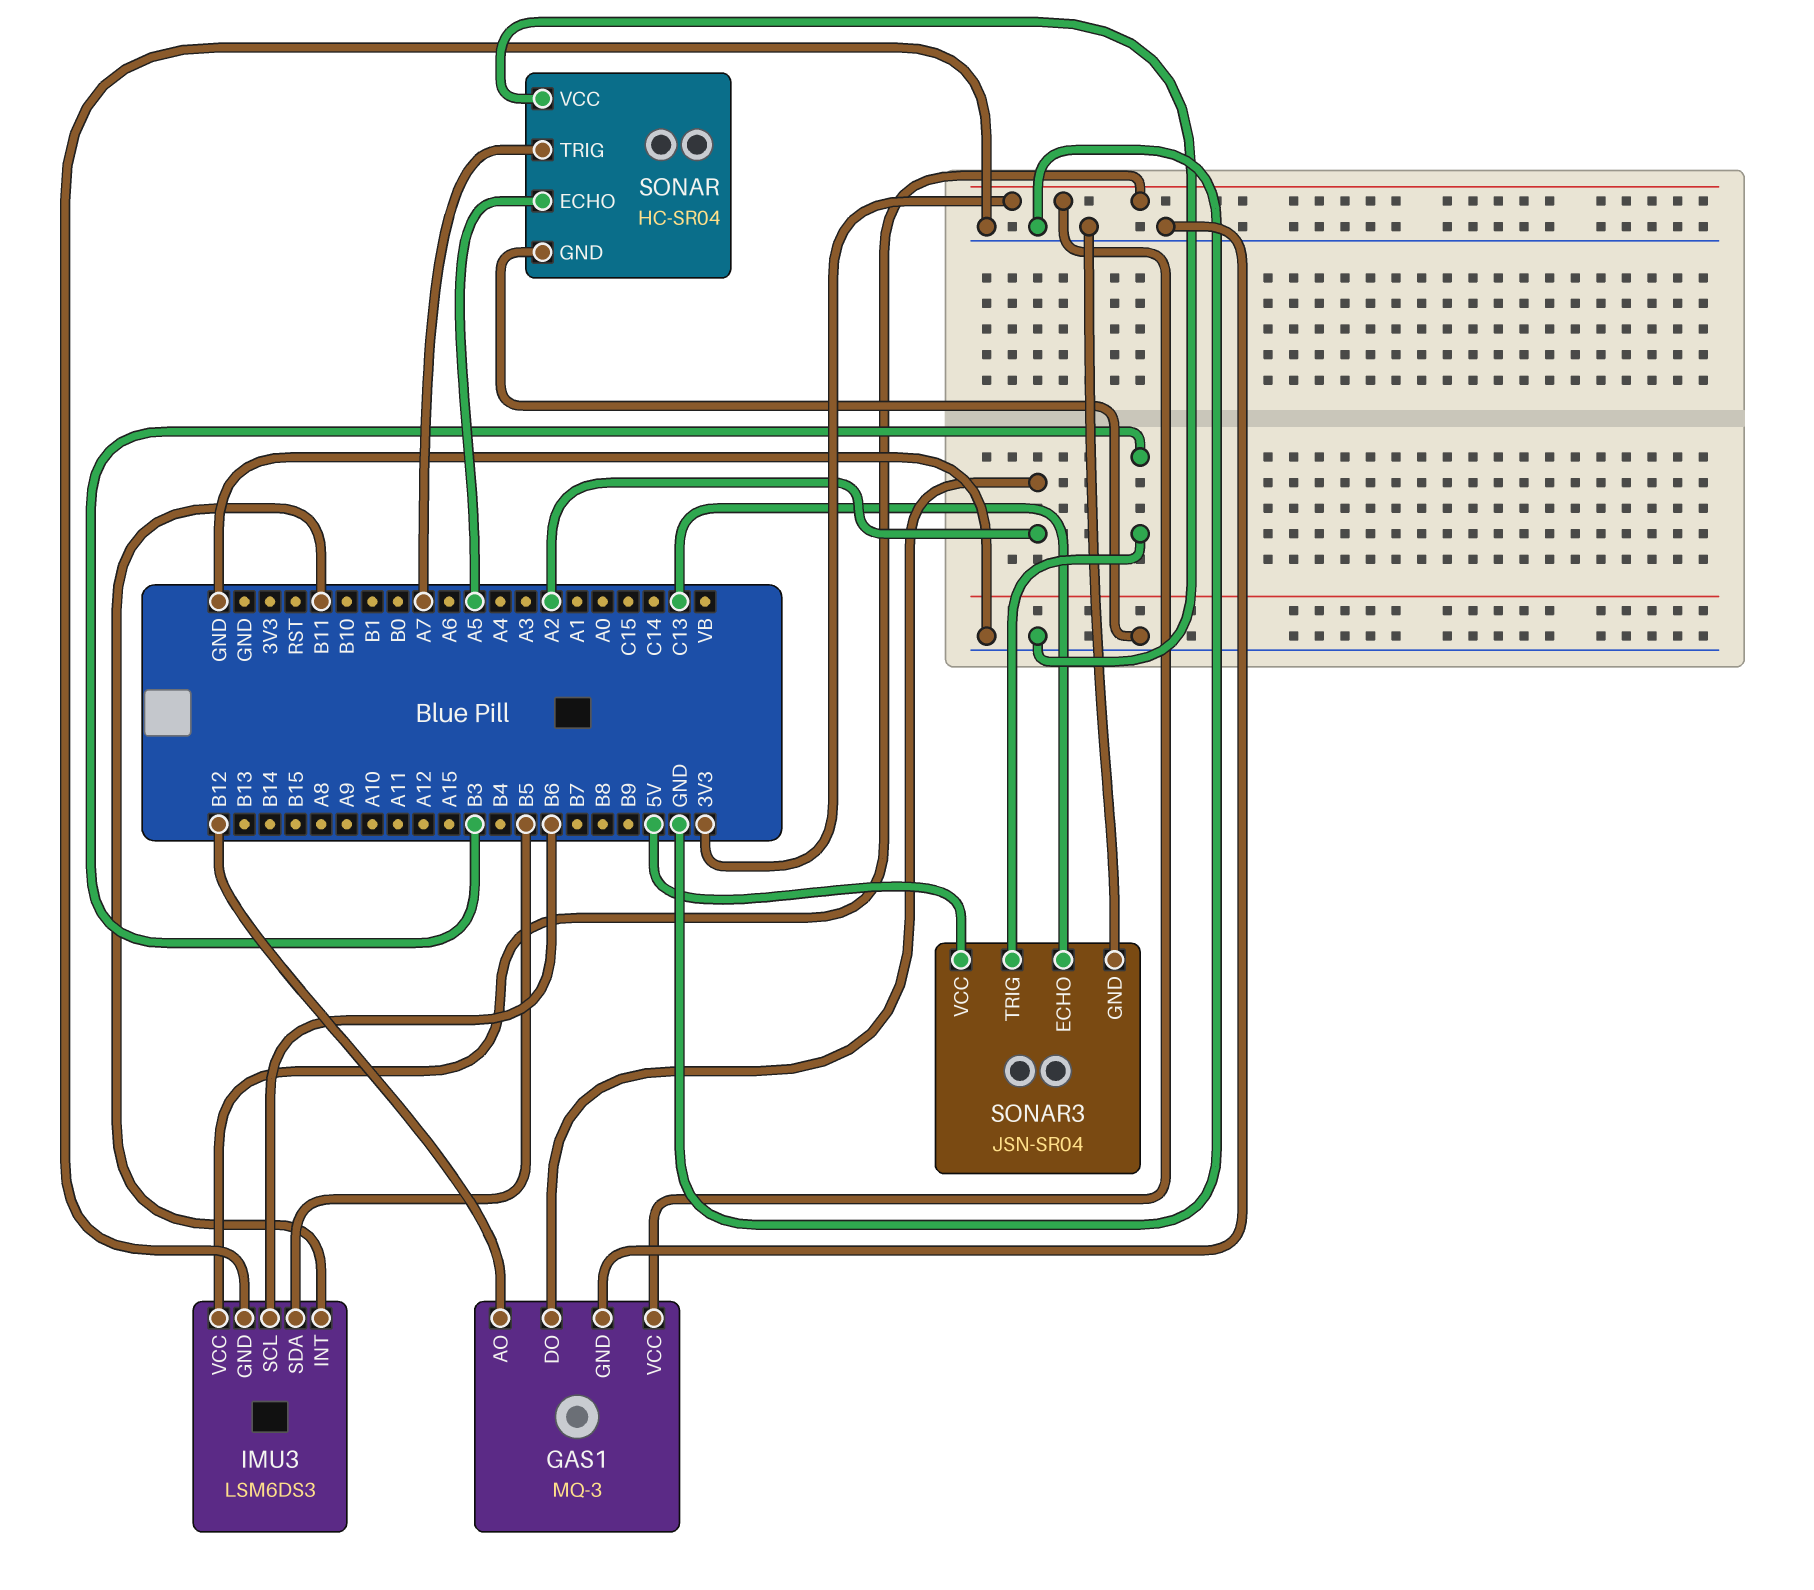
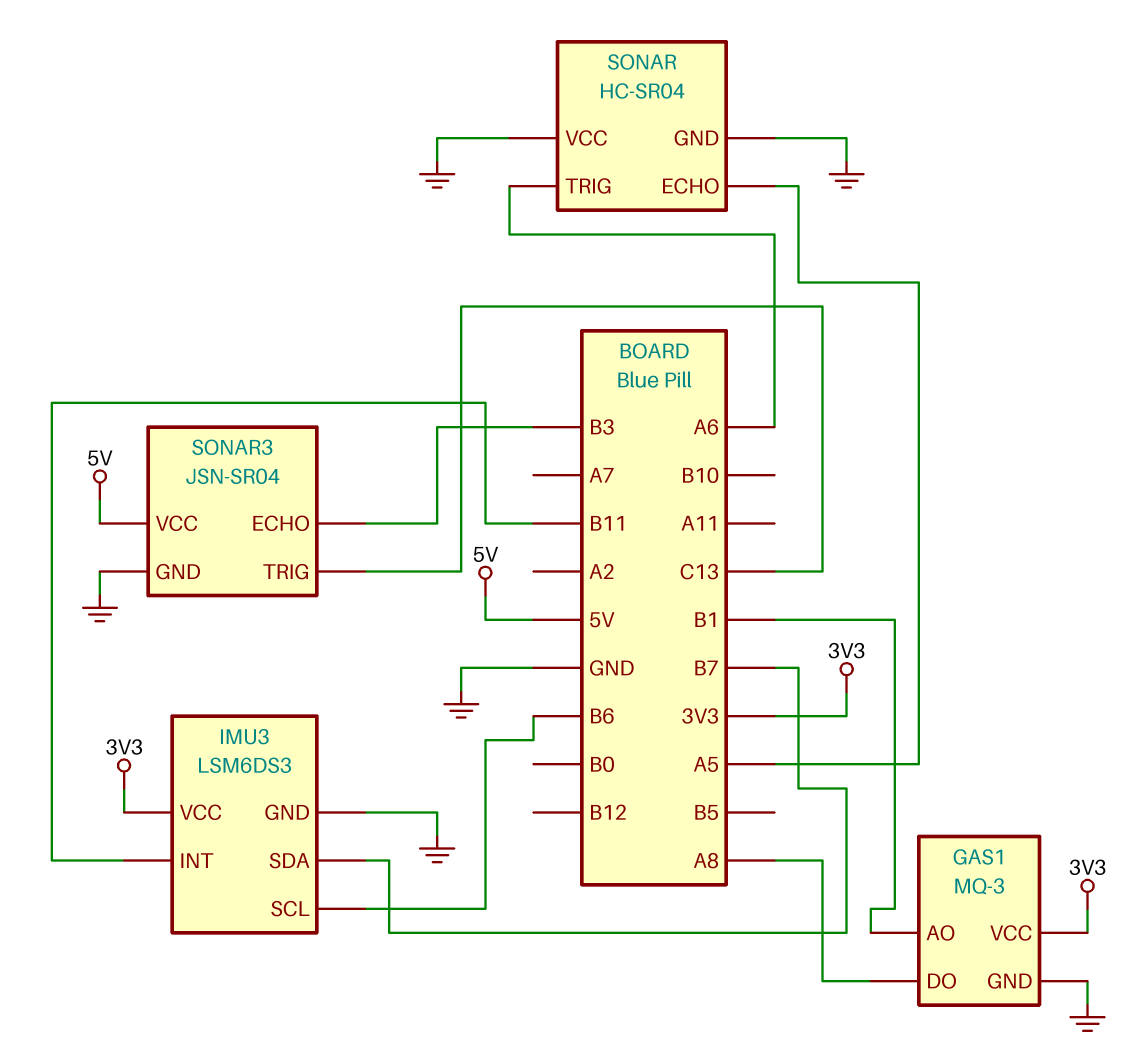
GAS1 pin AO: B12 -> B1
GAS1 pin DO: A2 -> A8
IMU3 pin SDA: B5 -> B7
SONAR pin TRIG: A7 -> A6
SONAR3 pin ECHO: C13 -> B3
SONAR3 pin TRIG: B3 -> C13

